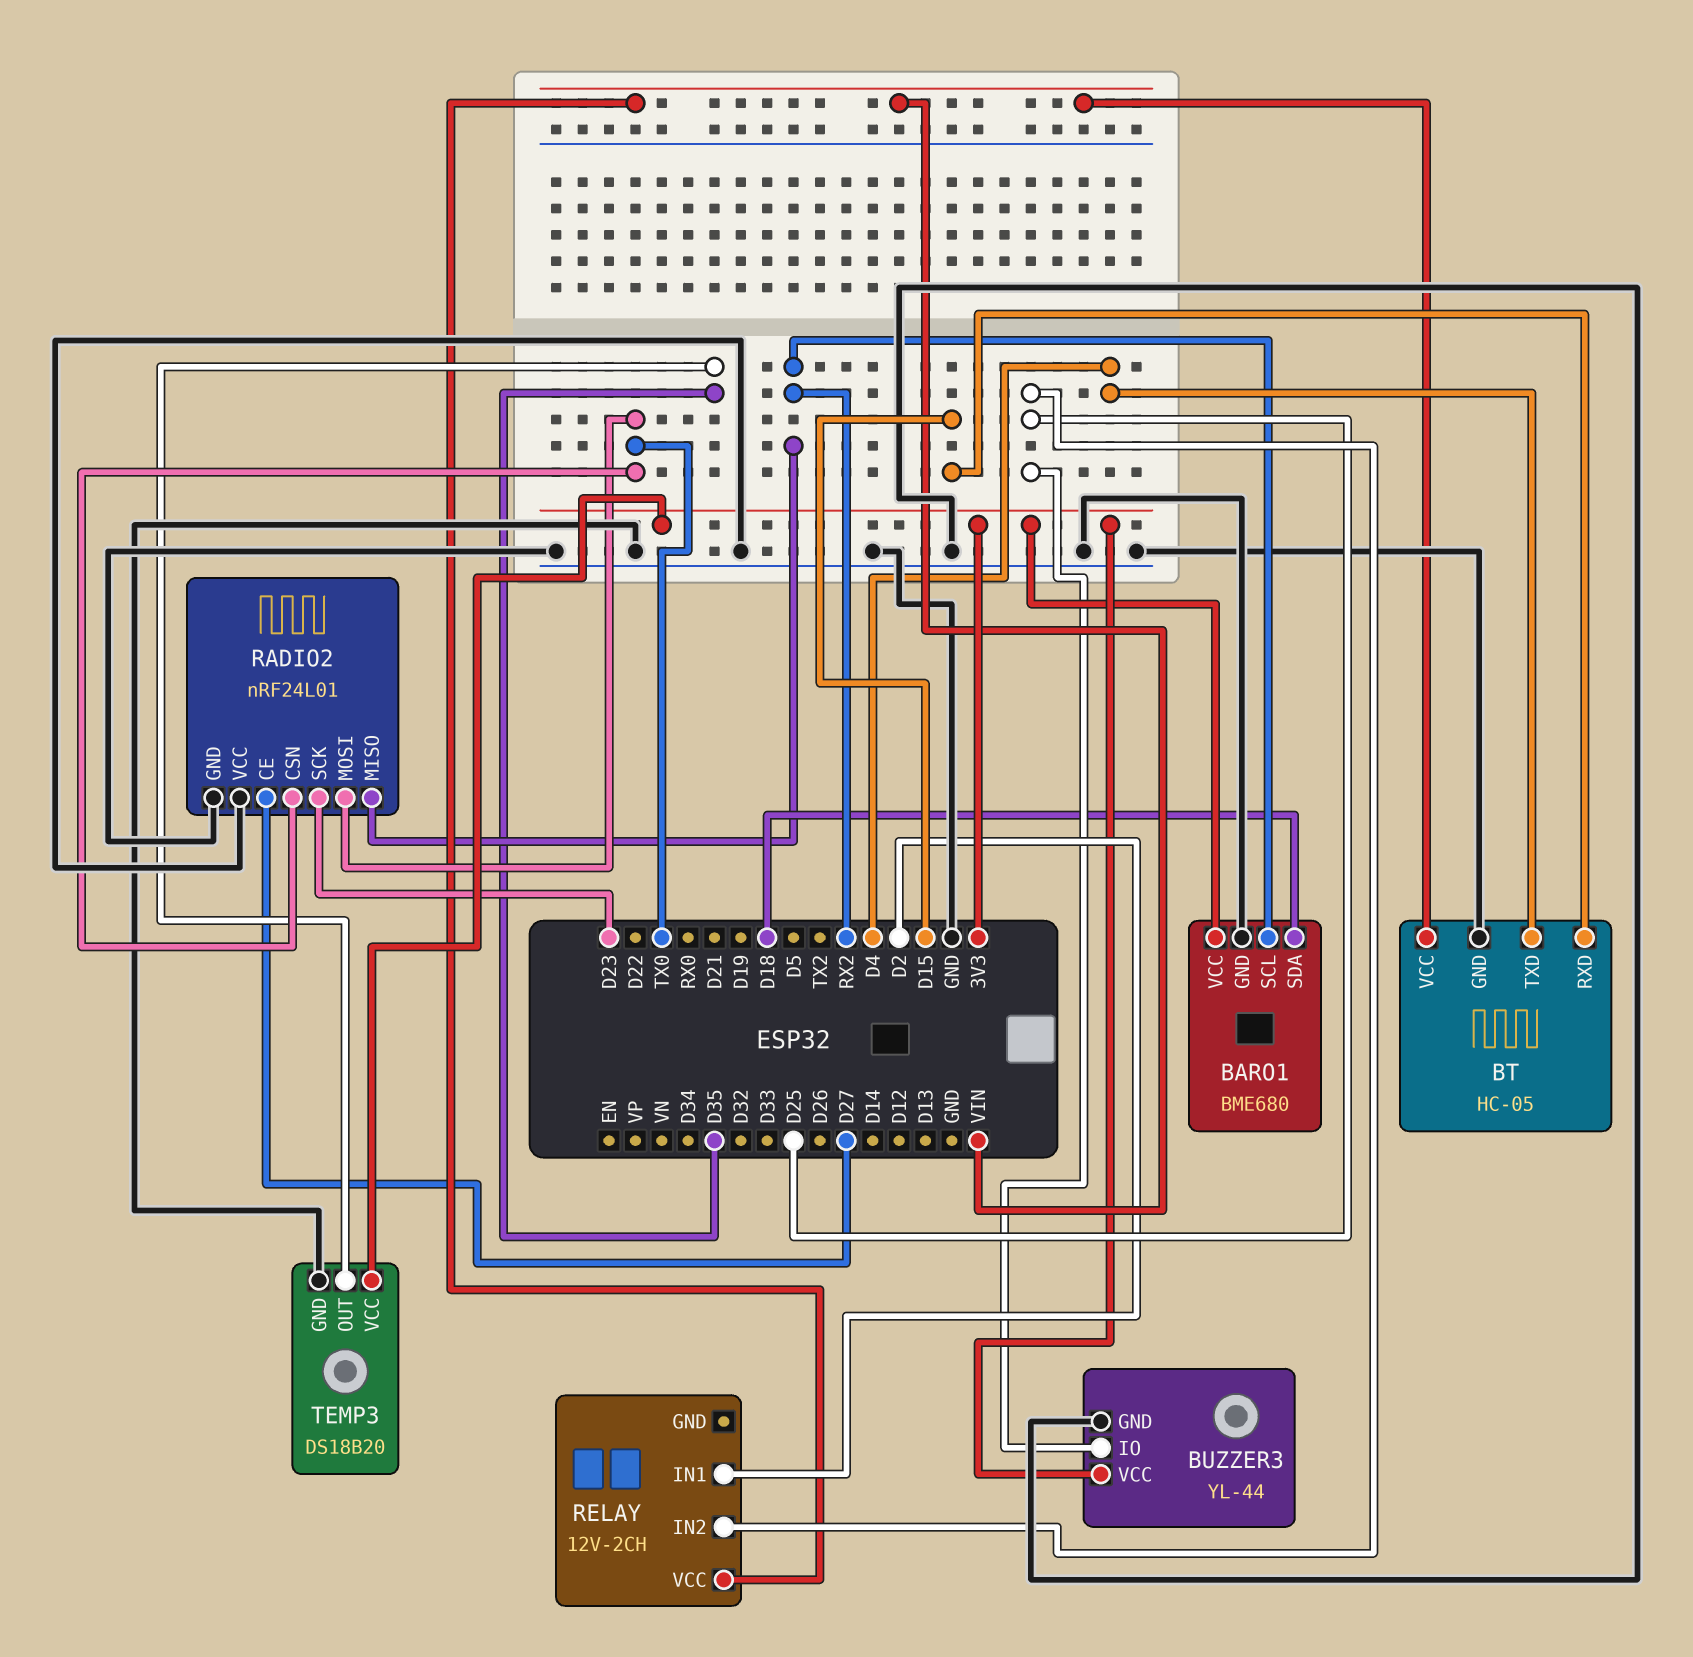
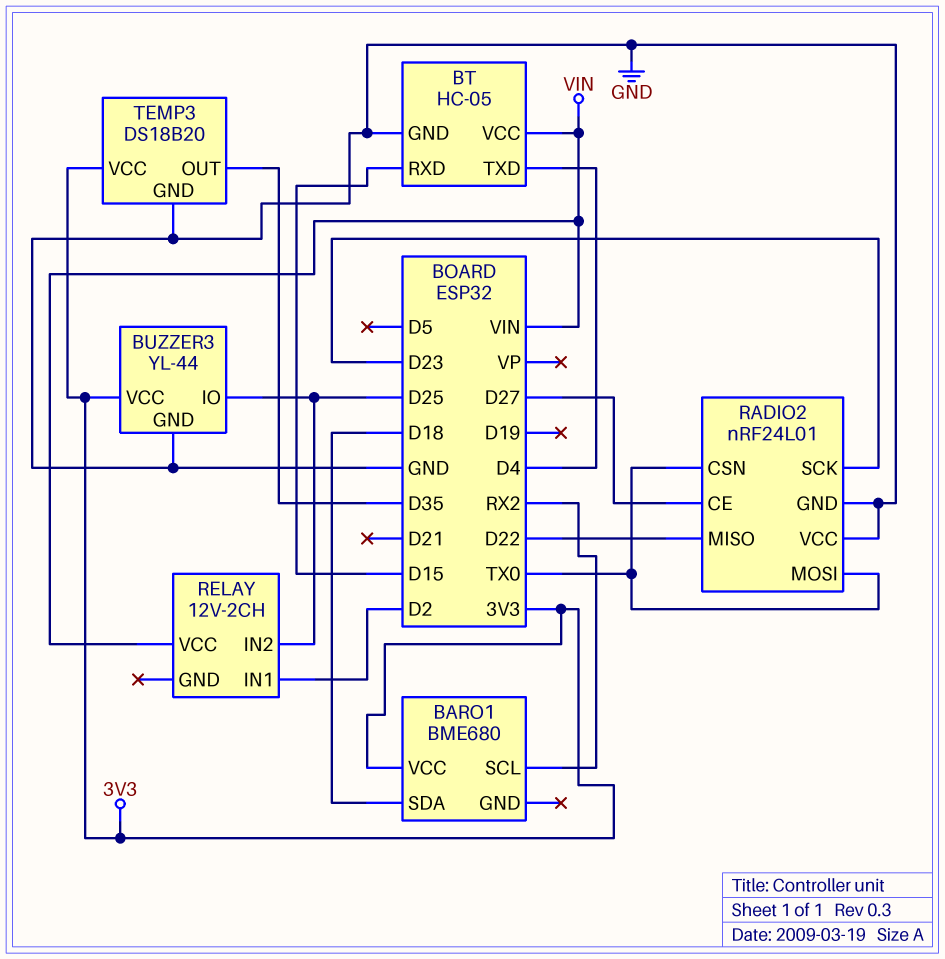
BARO1 pin GND: GND -> none
RADIO2 pin MISO: RX2 -> D22

